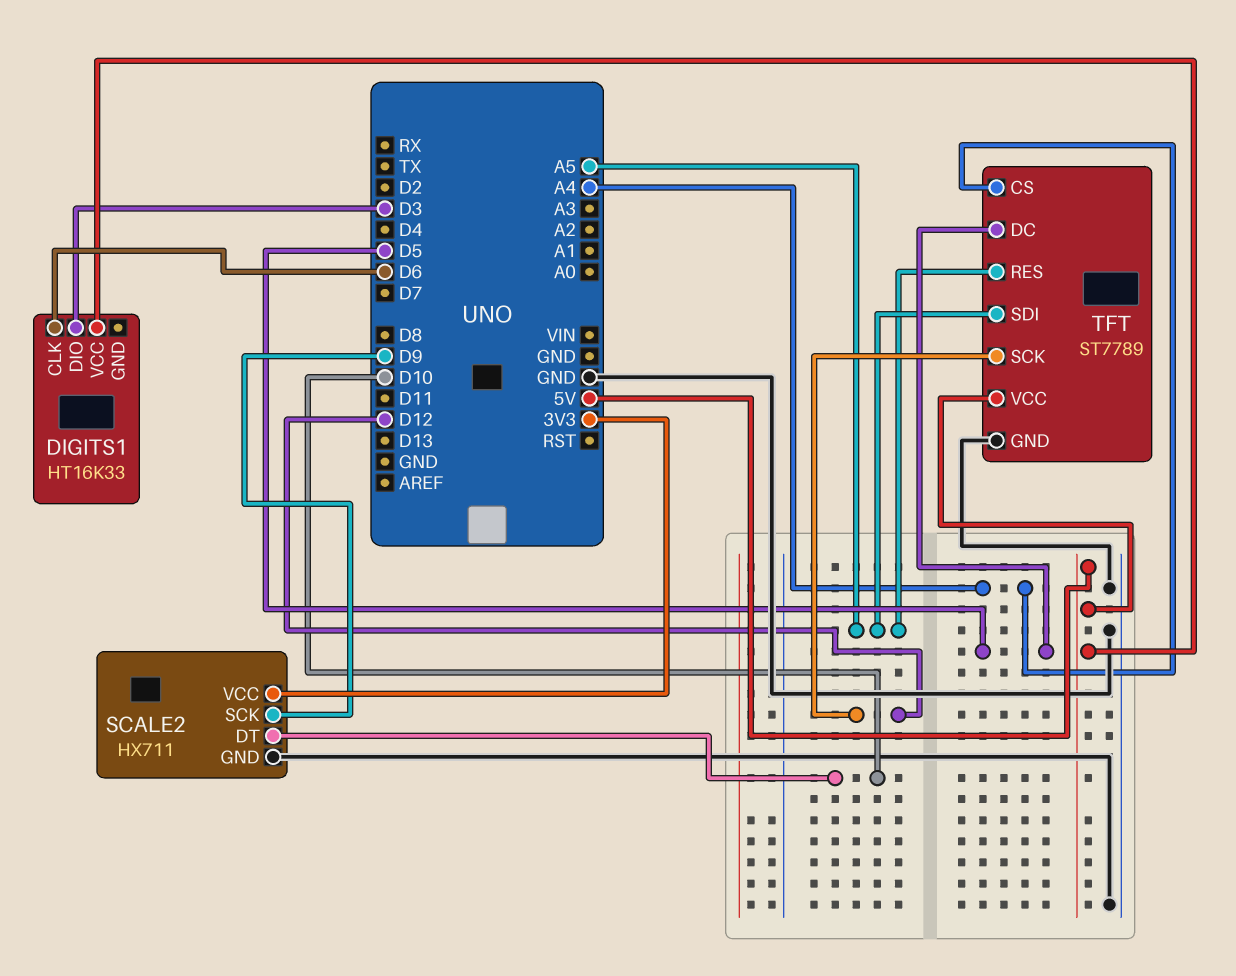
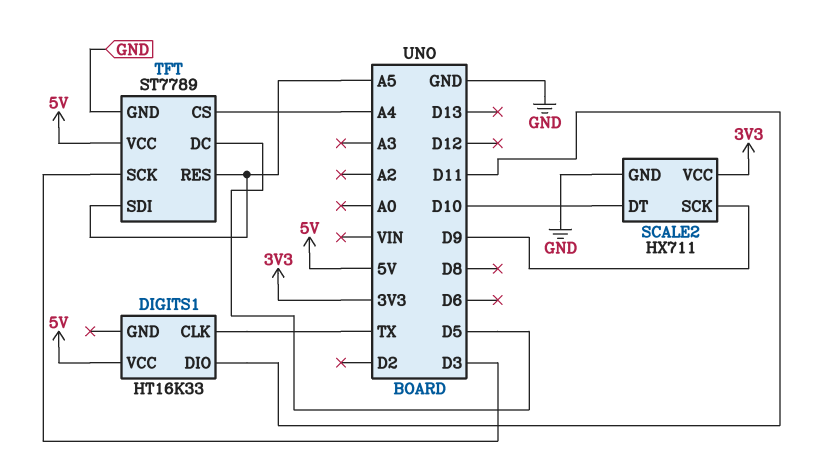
DIGITS1 pin CLK: D6 -> TX
DIGITS1 pin DIO: D3 -> D11
TFT pin SCK: D12 -> D3

